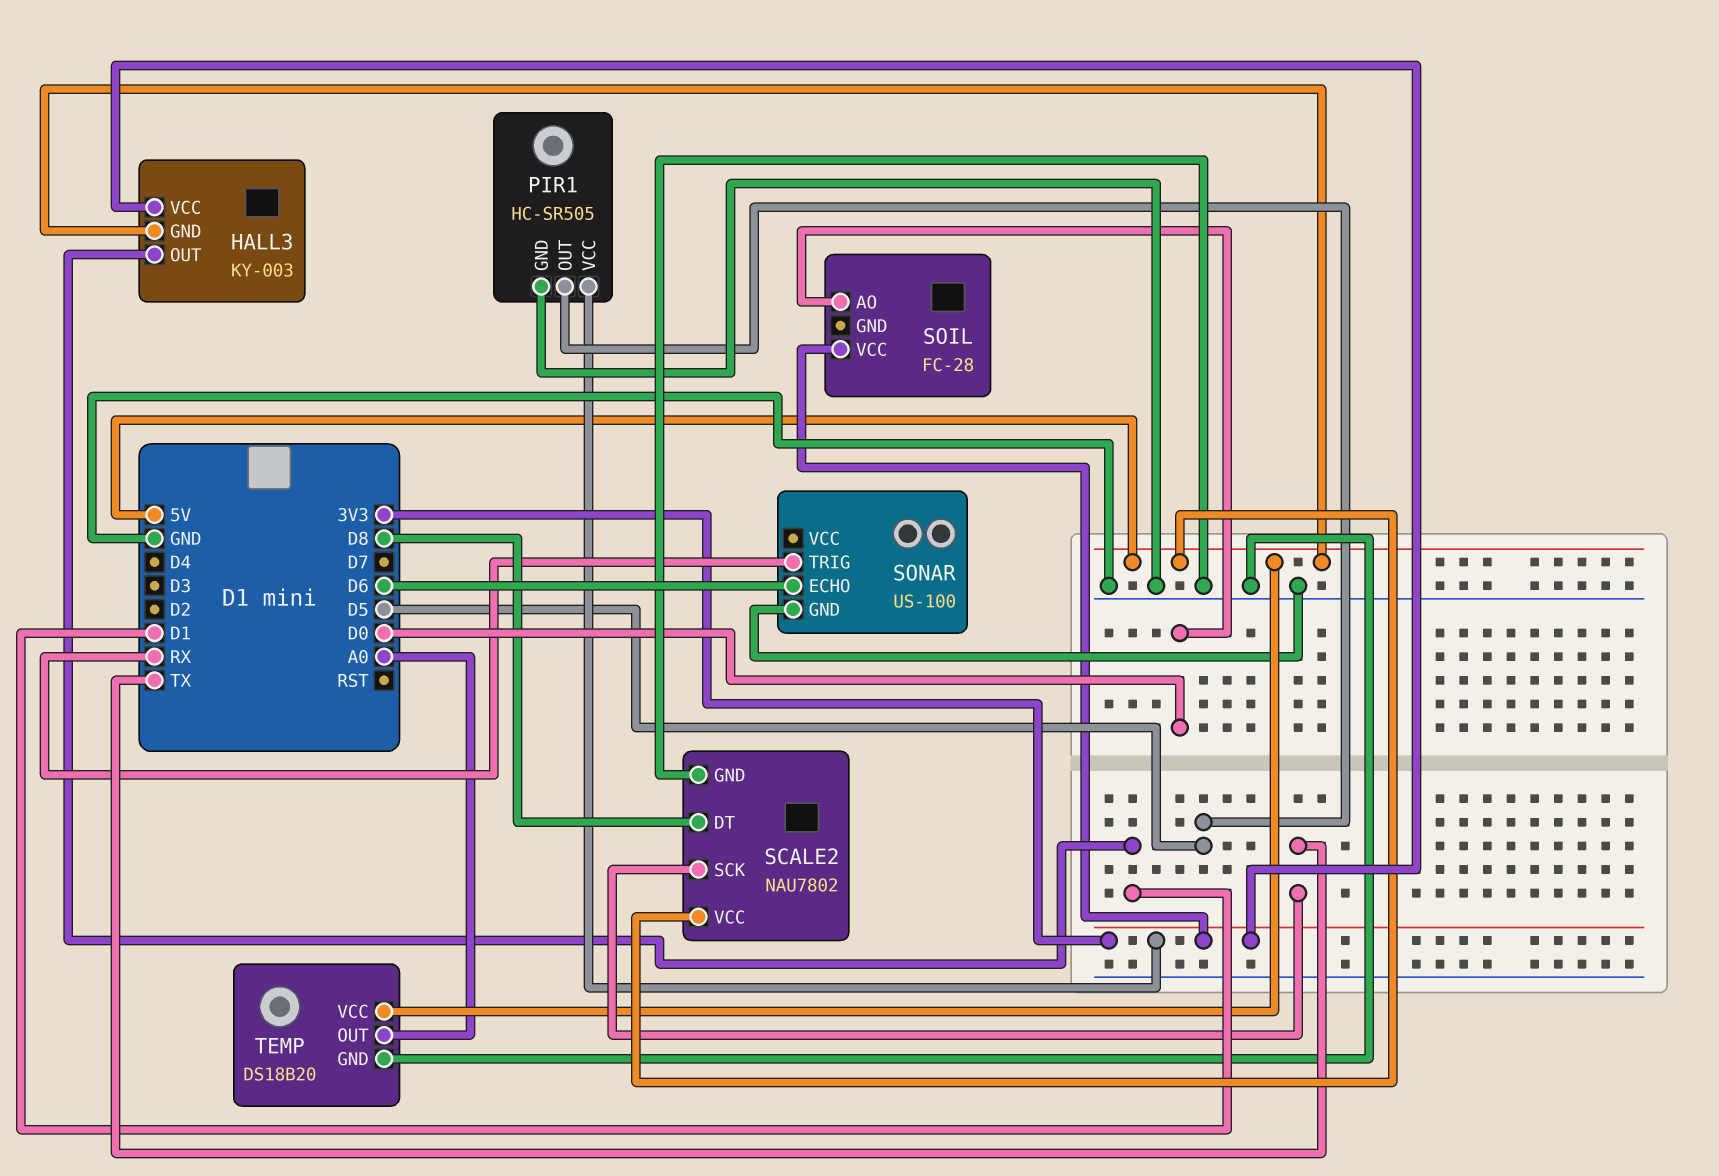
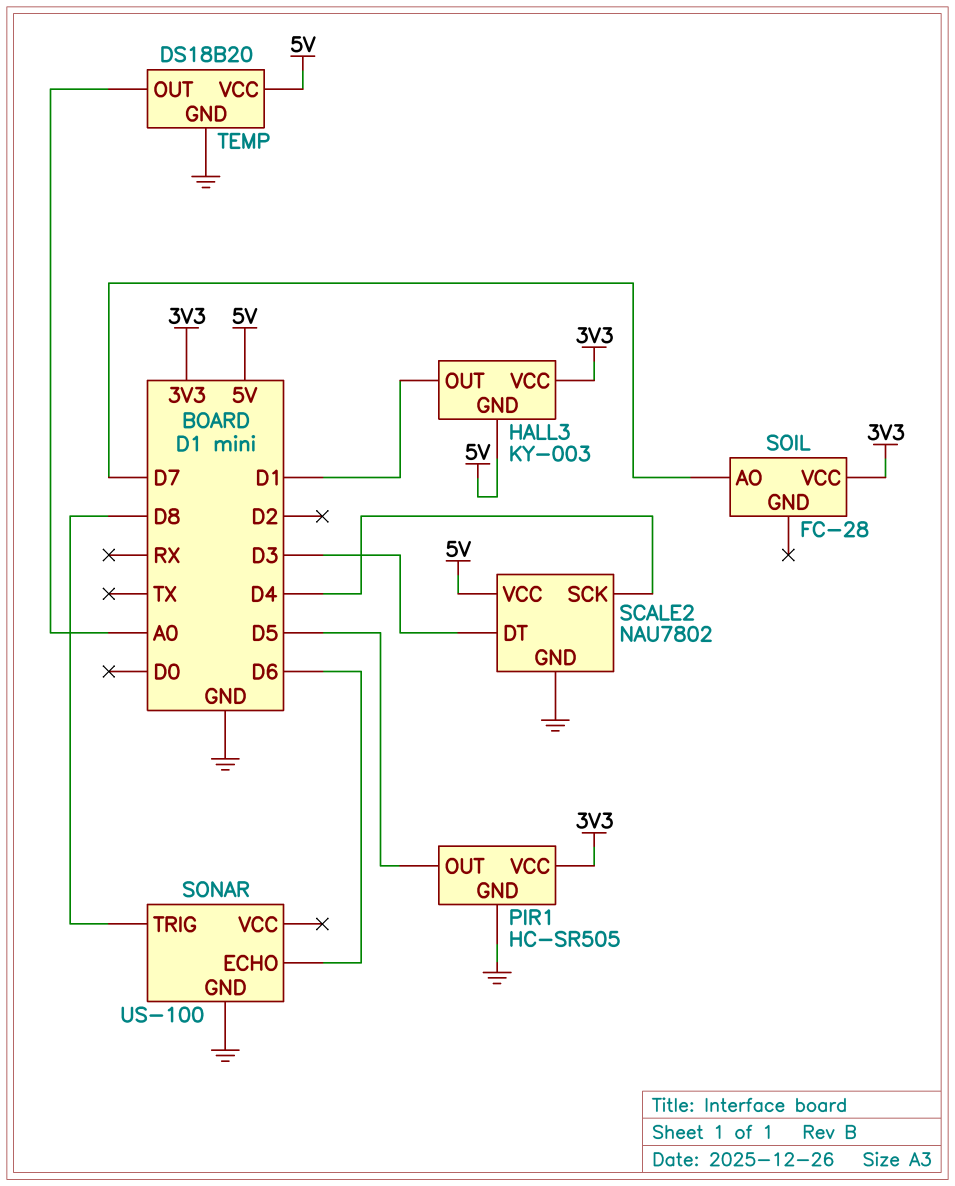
SCALE2 pin DT: D8 -> D3
SCALE2 pin SCK: TX -> D4
SOIL pin AO: D0 -> D7
SONAR pin TRIG: RX -> D8

